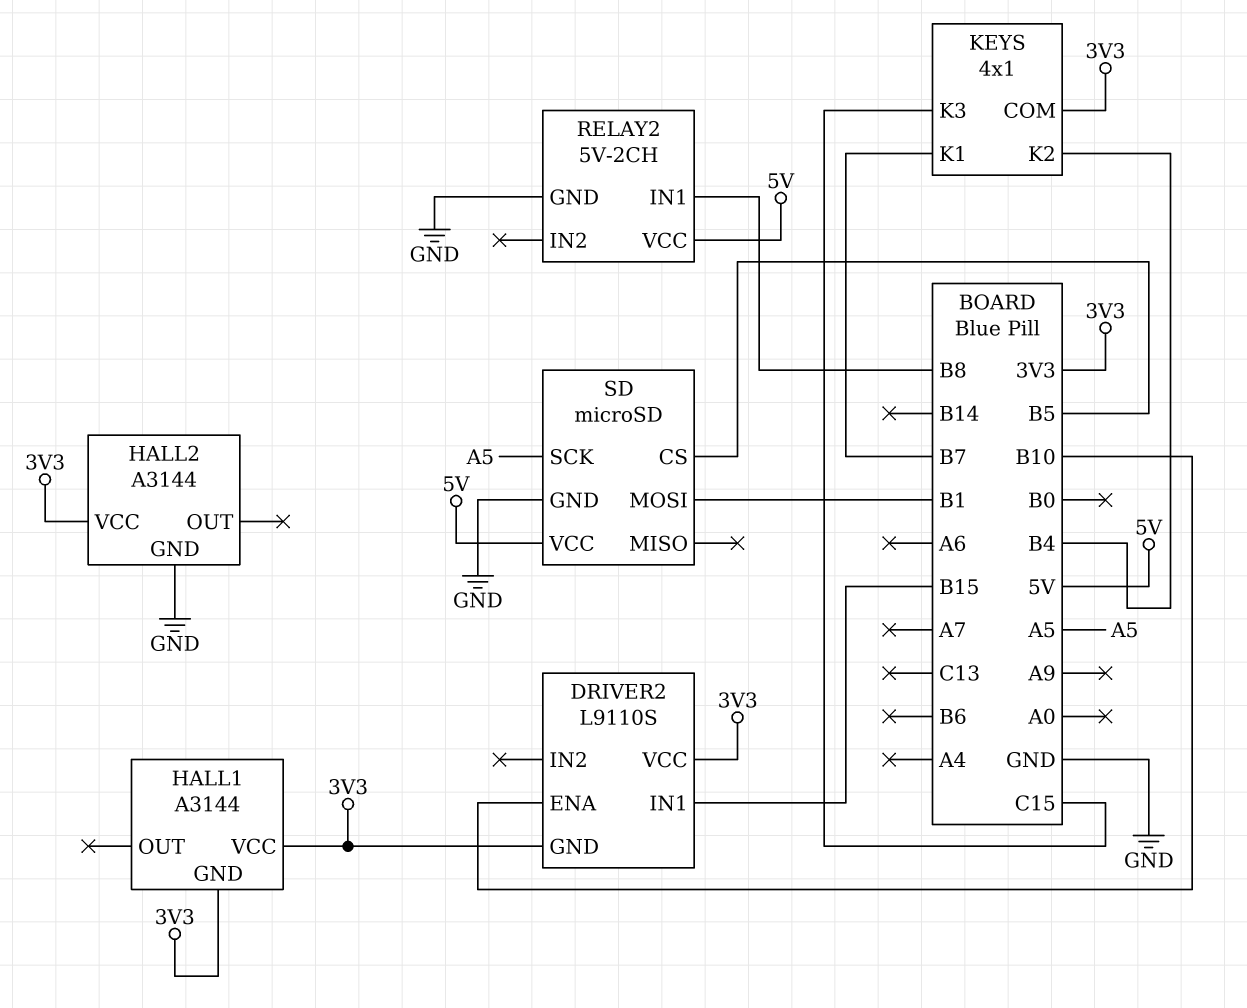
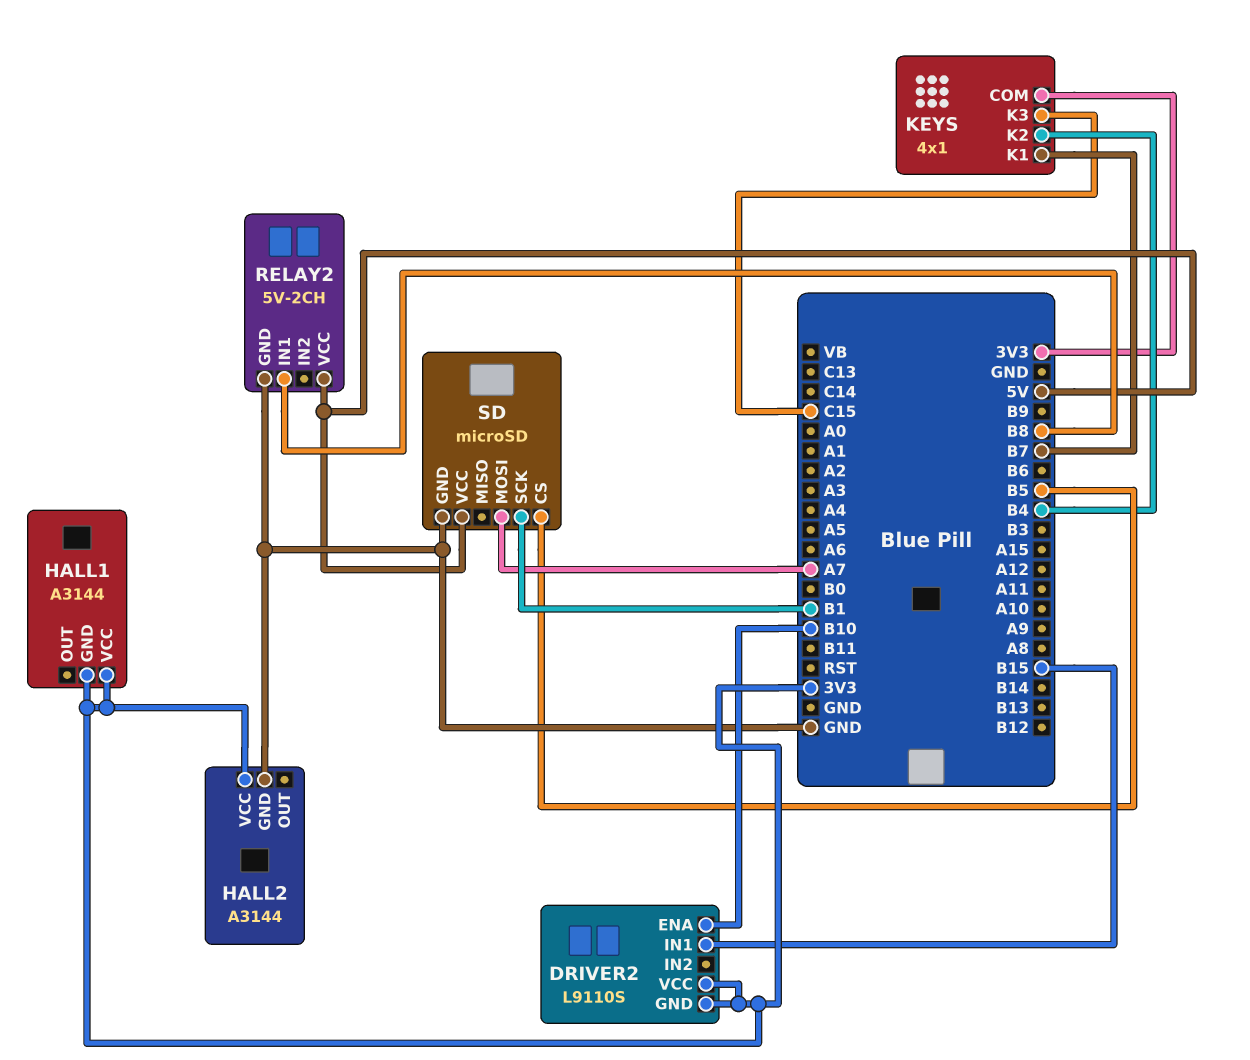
SD pin MOSI: B1 -> A7
SD pin SCK: A5 -> B1

